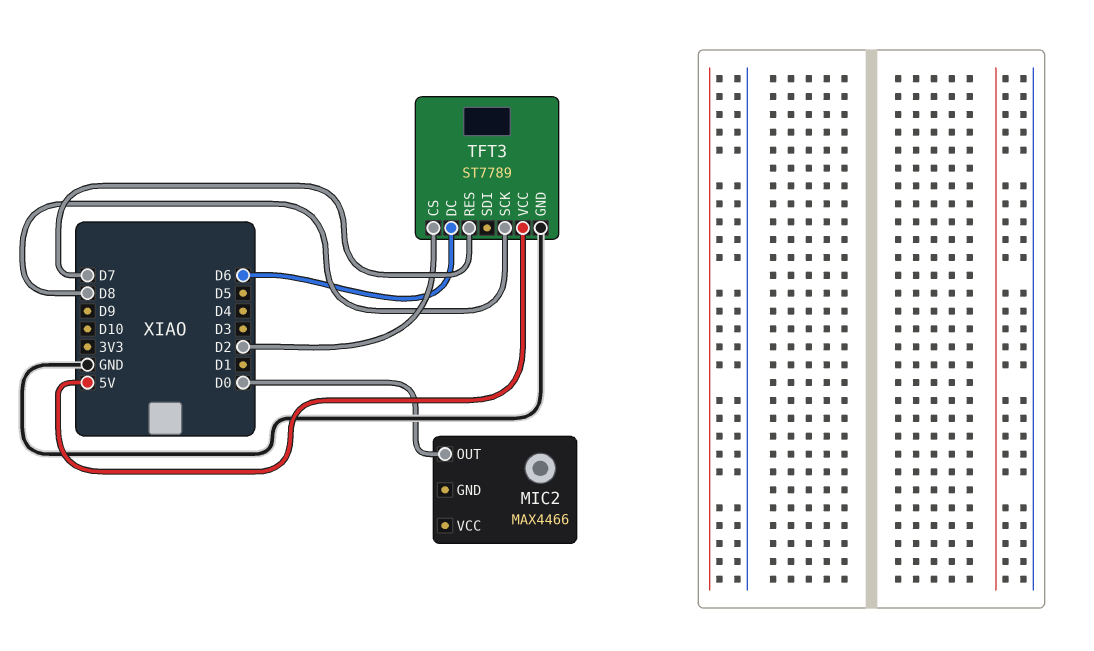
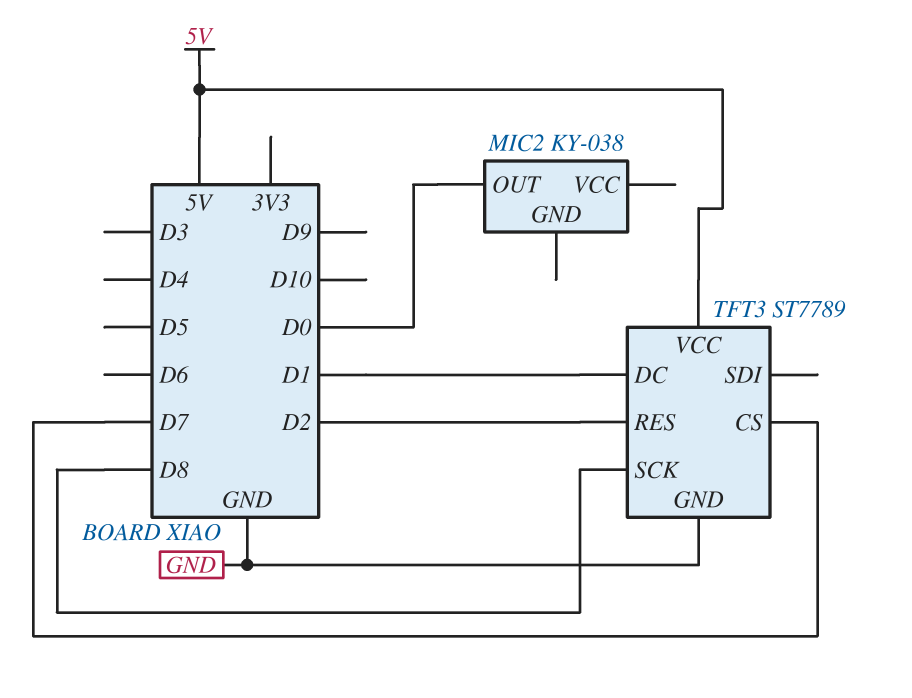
MIC2: MAX4466 -> KY-038
TFT3 pin CS: D2 -> D7
TFT3 pin DC: D6 -> D1
TFT3 pin RES: D7 -> D2

